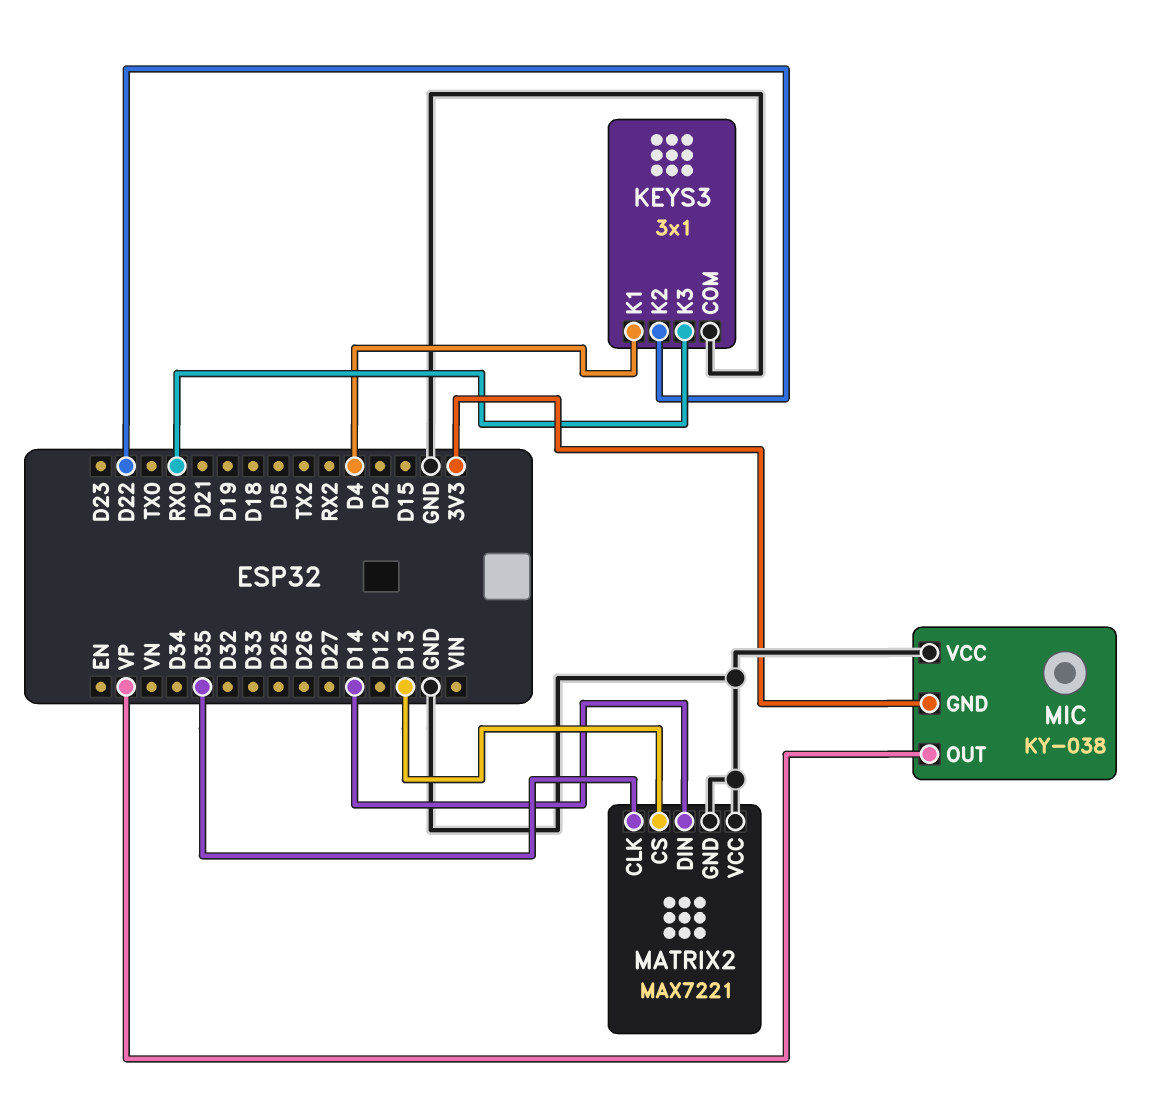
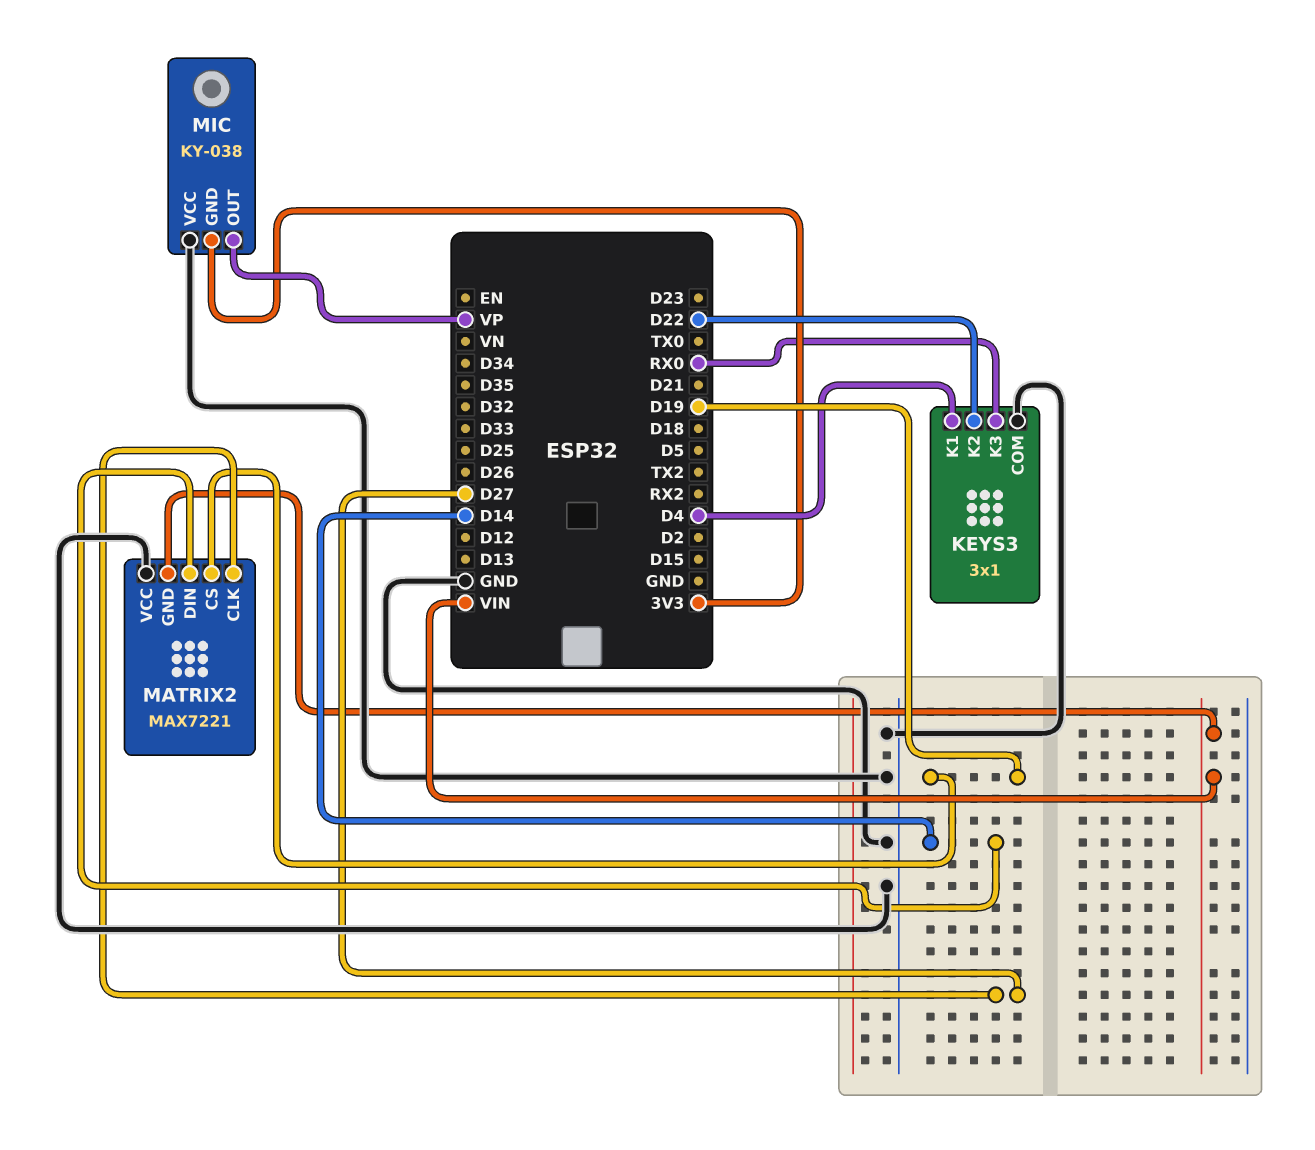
MATRIX2 pin CLK: D35 -> D27
MATRIX2 pin CS: D13 -> D19
MATRIX2 pin GND: GND -> VIN

